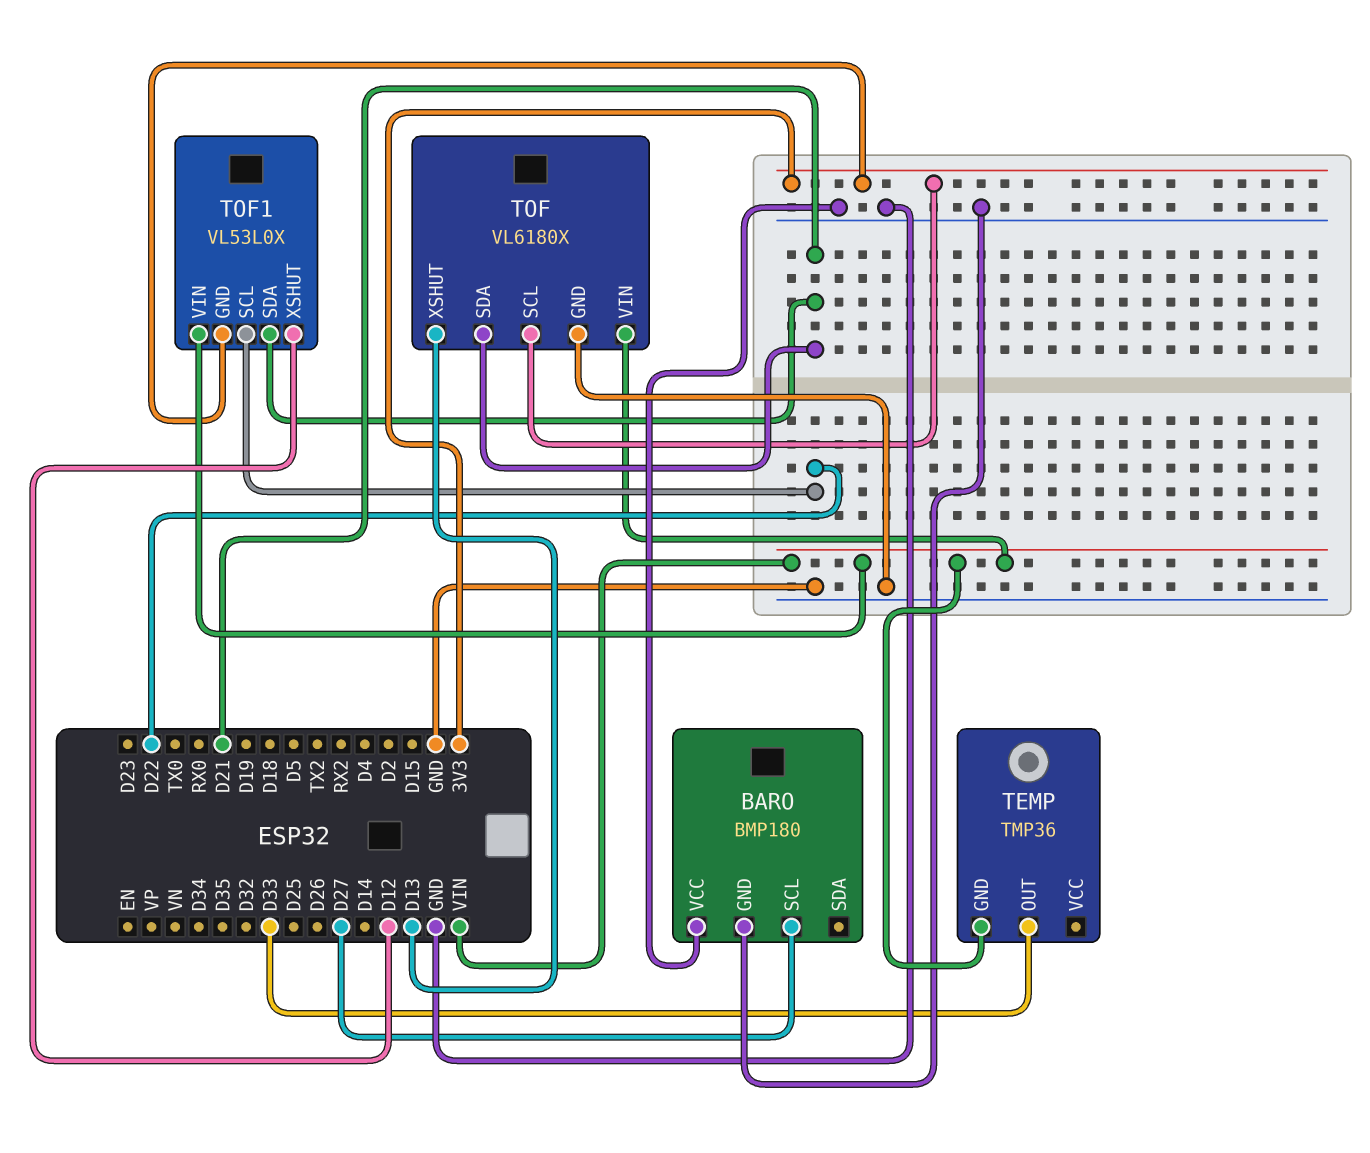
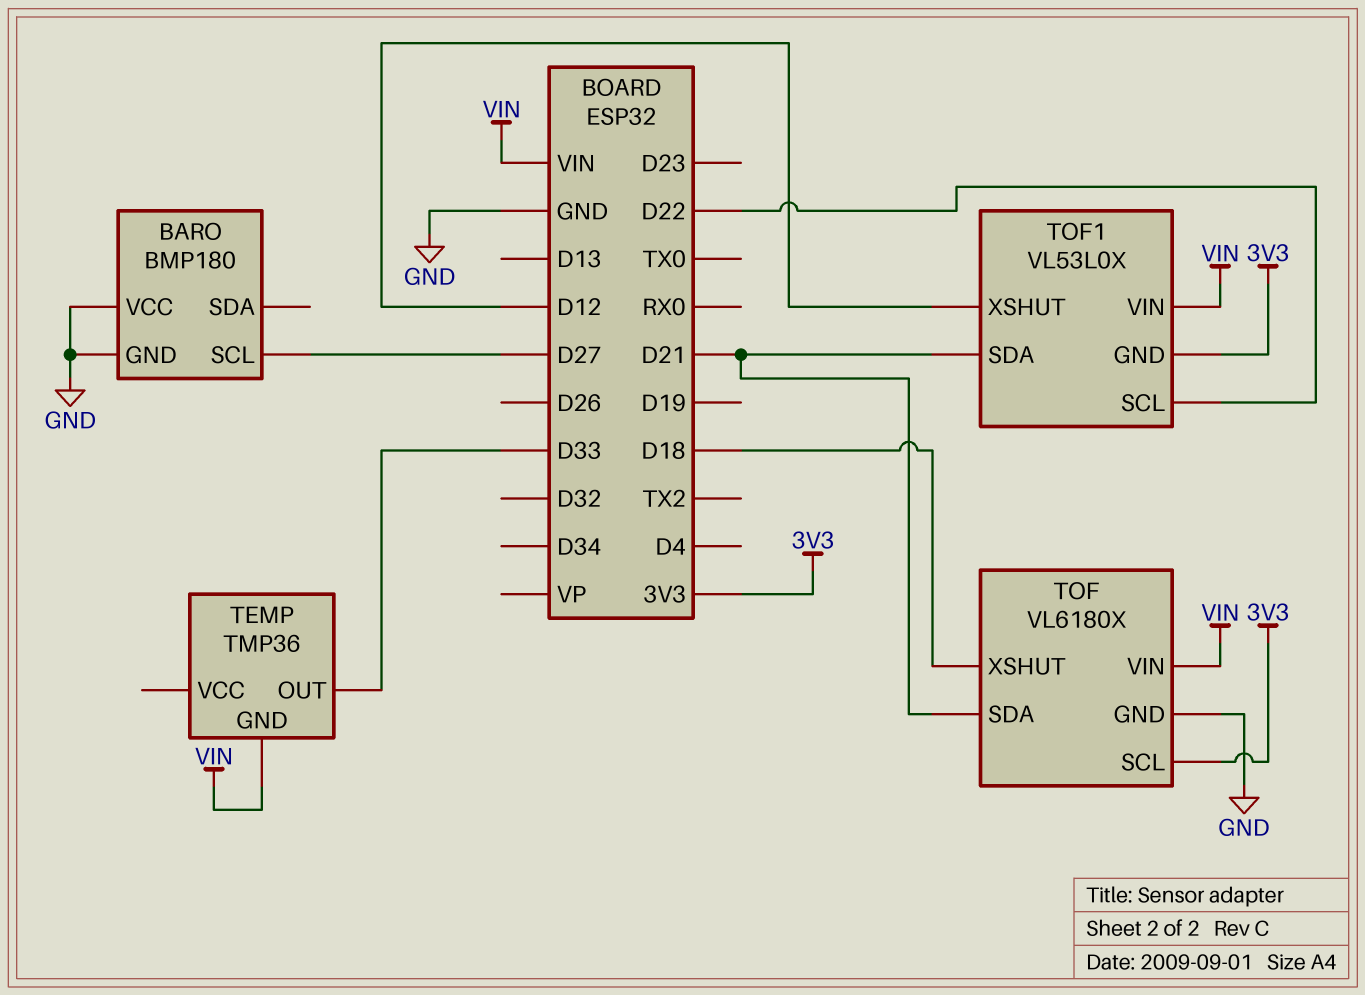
TOF pin XSHUT: D13 -> D18

